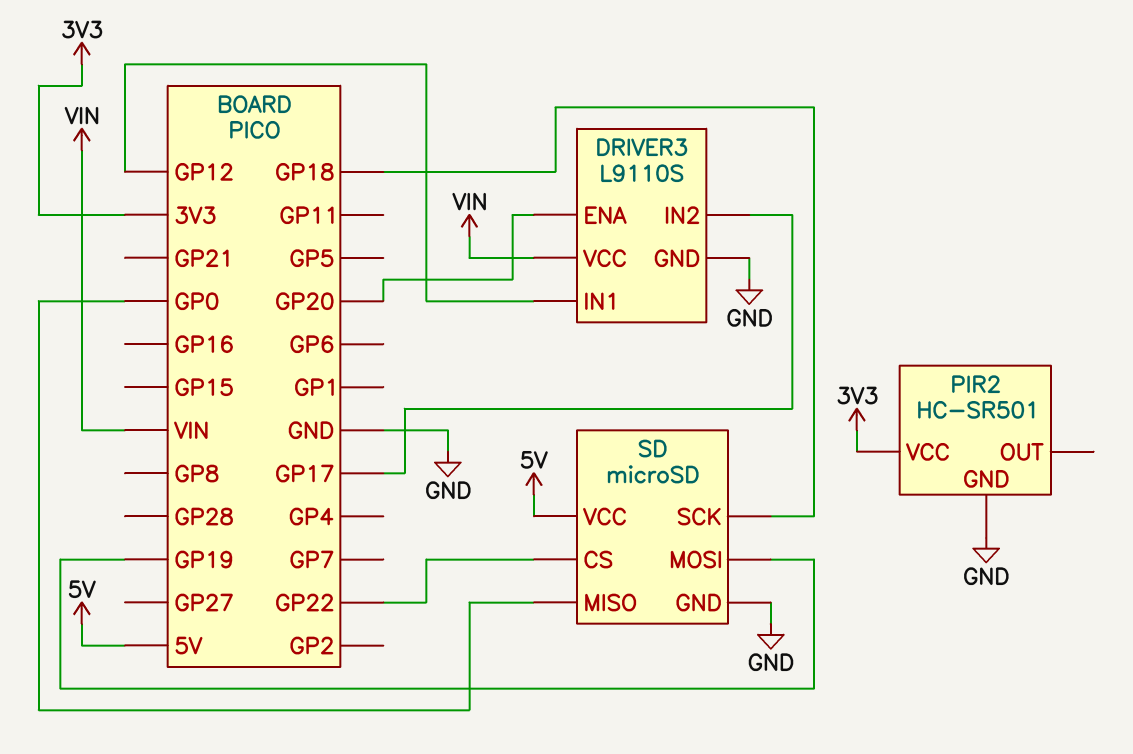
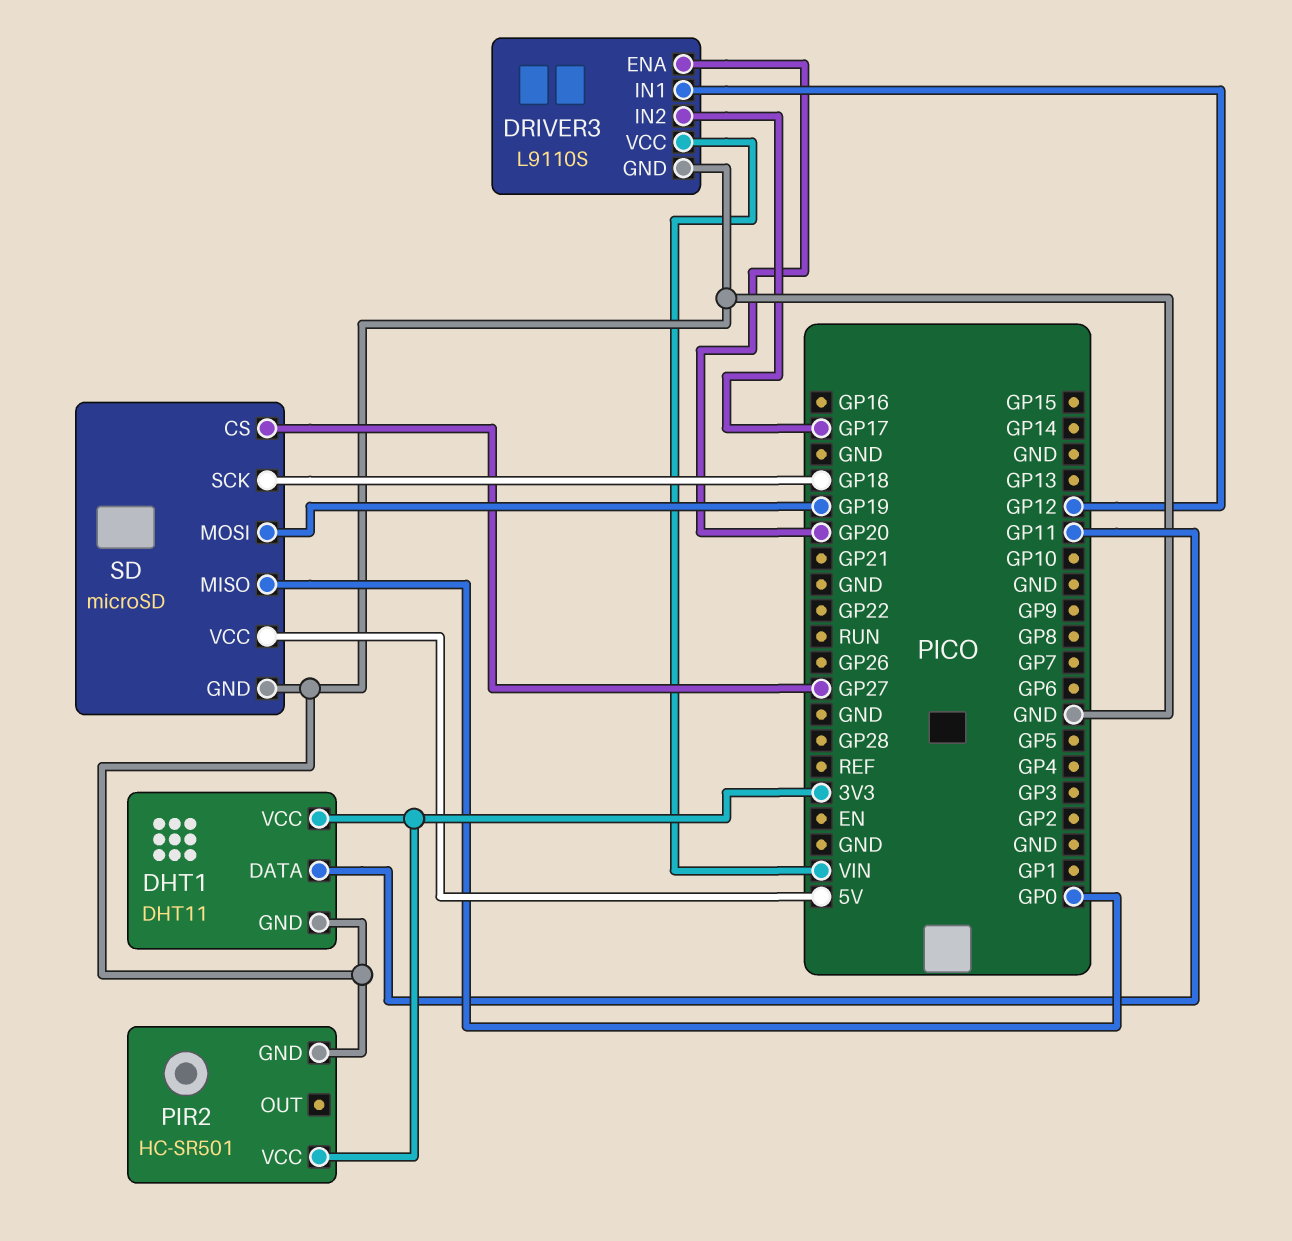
DHT1: none -> DHT11
DHT1 pin DATA: none -> GP11
DHT1 pin GND: none -> GND
DHT1 pin VCC: none -> 3V3
SD pin CS: GP22 -> GP27

